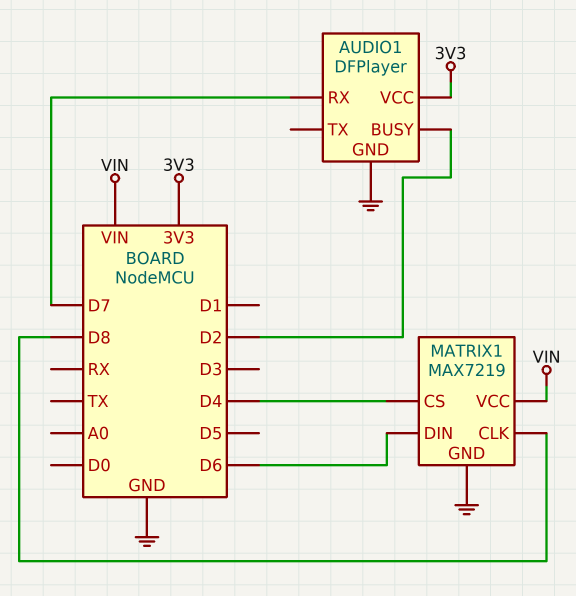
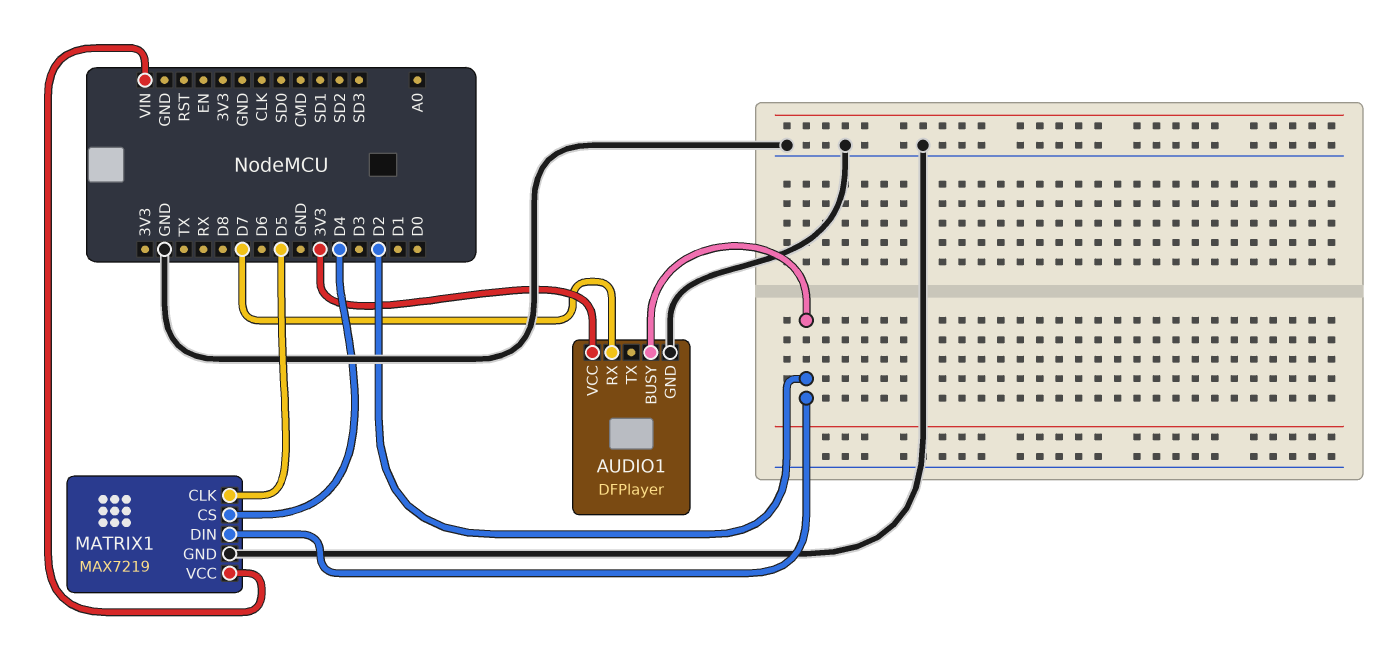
MATRIX1 pin CLK: D8 -> D5
MATRIX1 pin DIN: D6 -> D2

